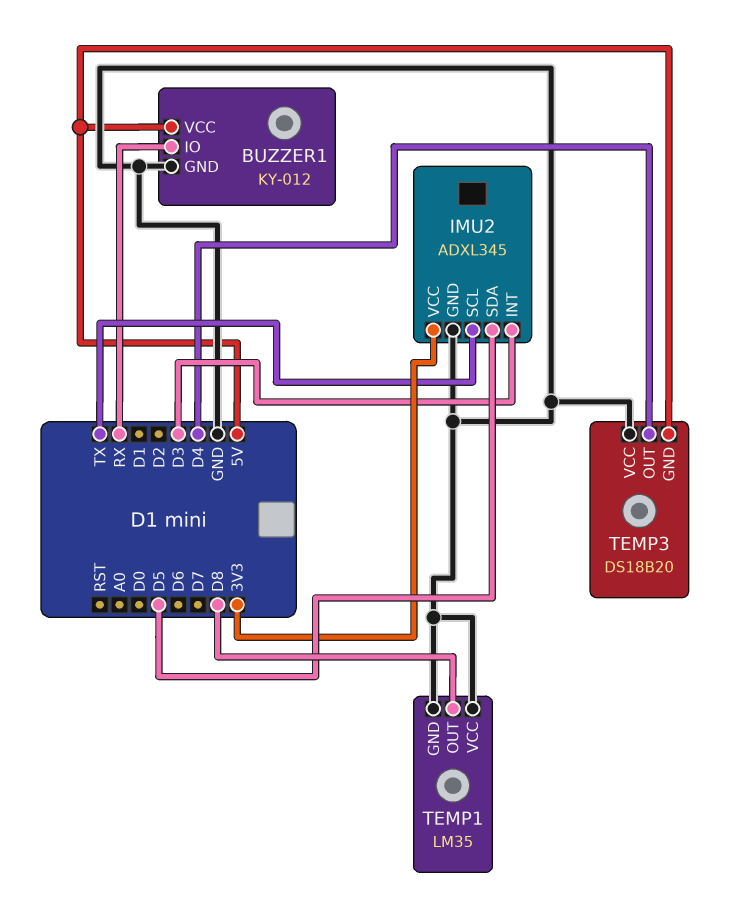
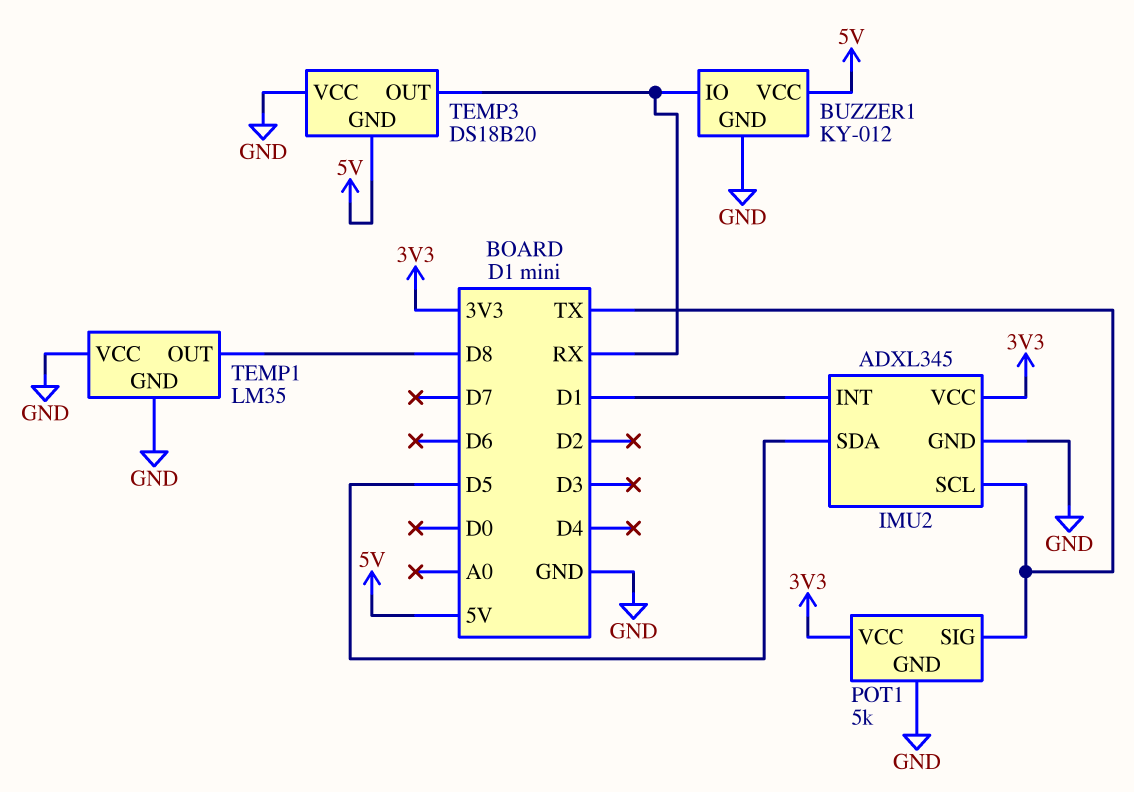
IMU2 pin INT: D3 -> D1
POT1: none -> 5k
POT1 pin GND: none -> GND
POT1 pin SIG: none -> TX
POT1 pin VCC: none -> 3V3
TEMP3 pin OUT: D4 -> RX

